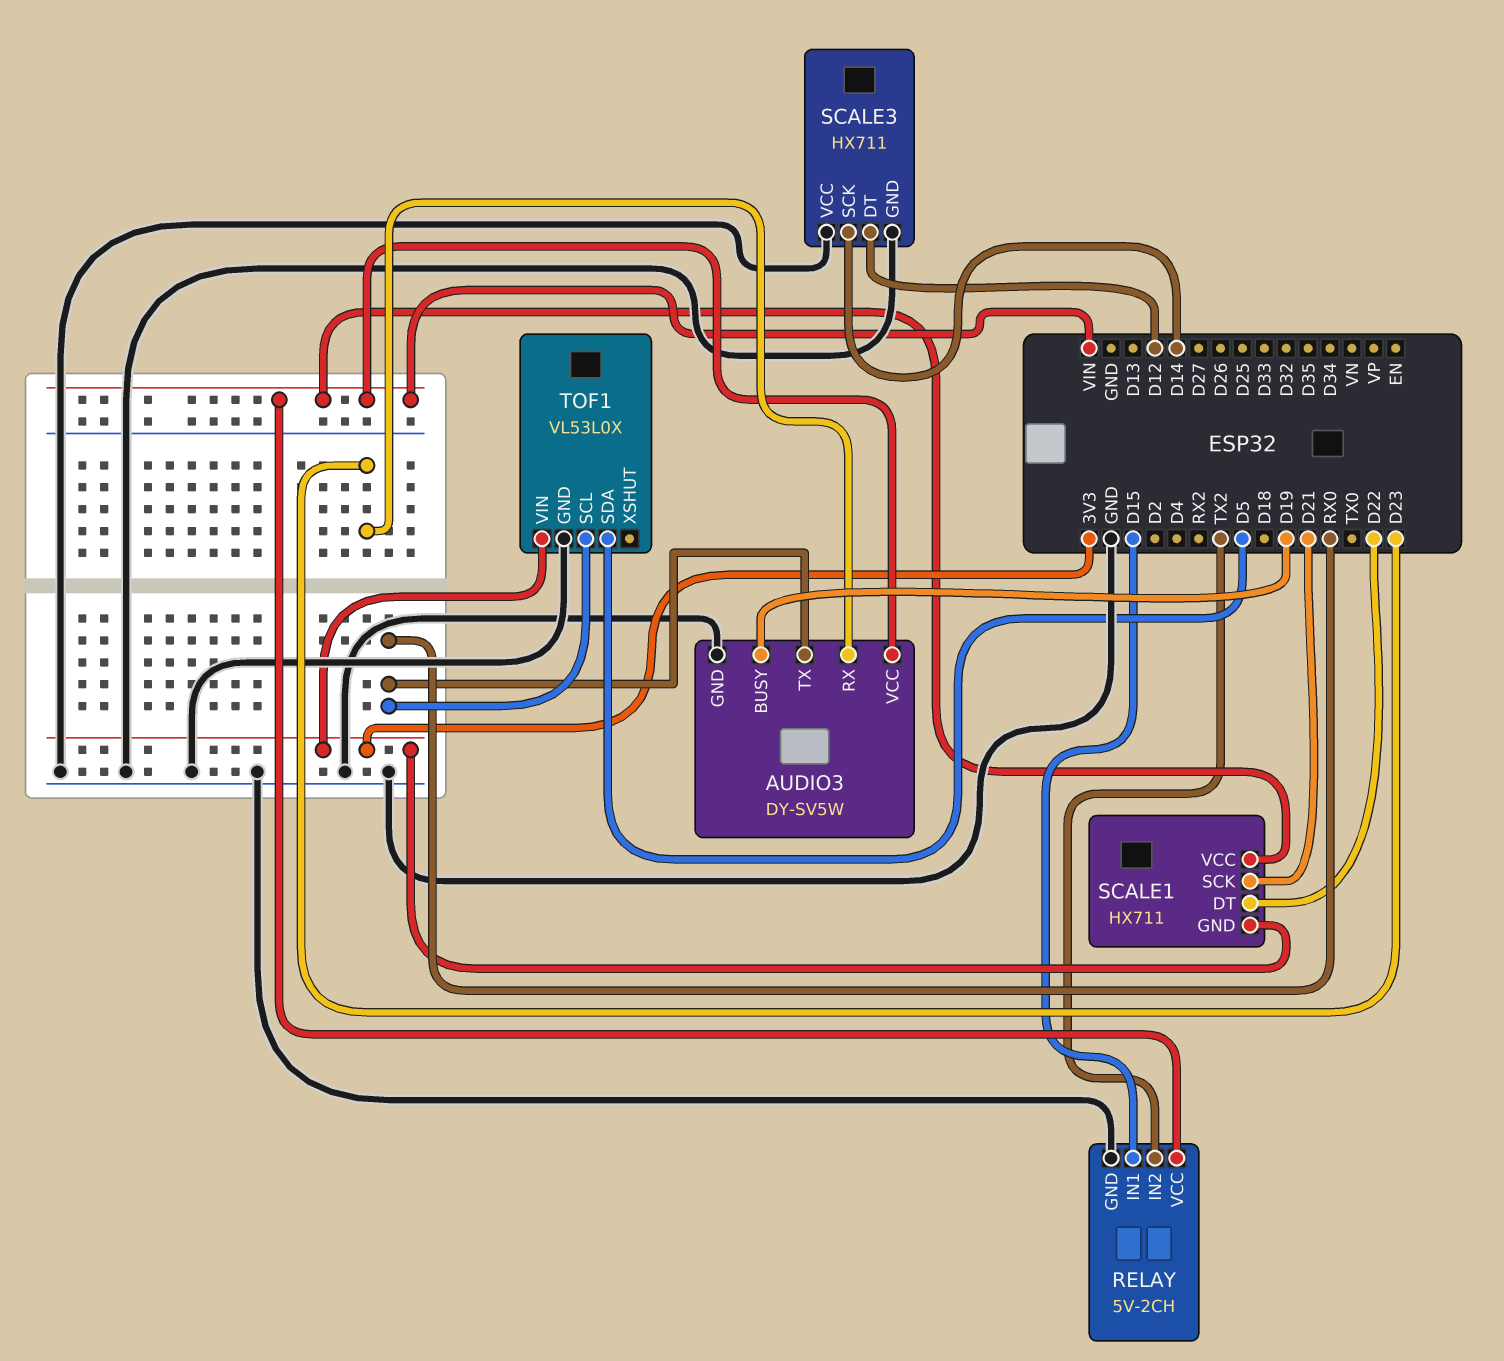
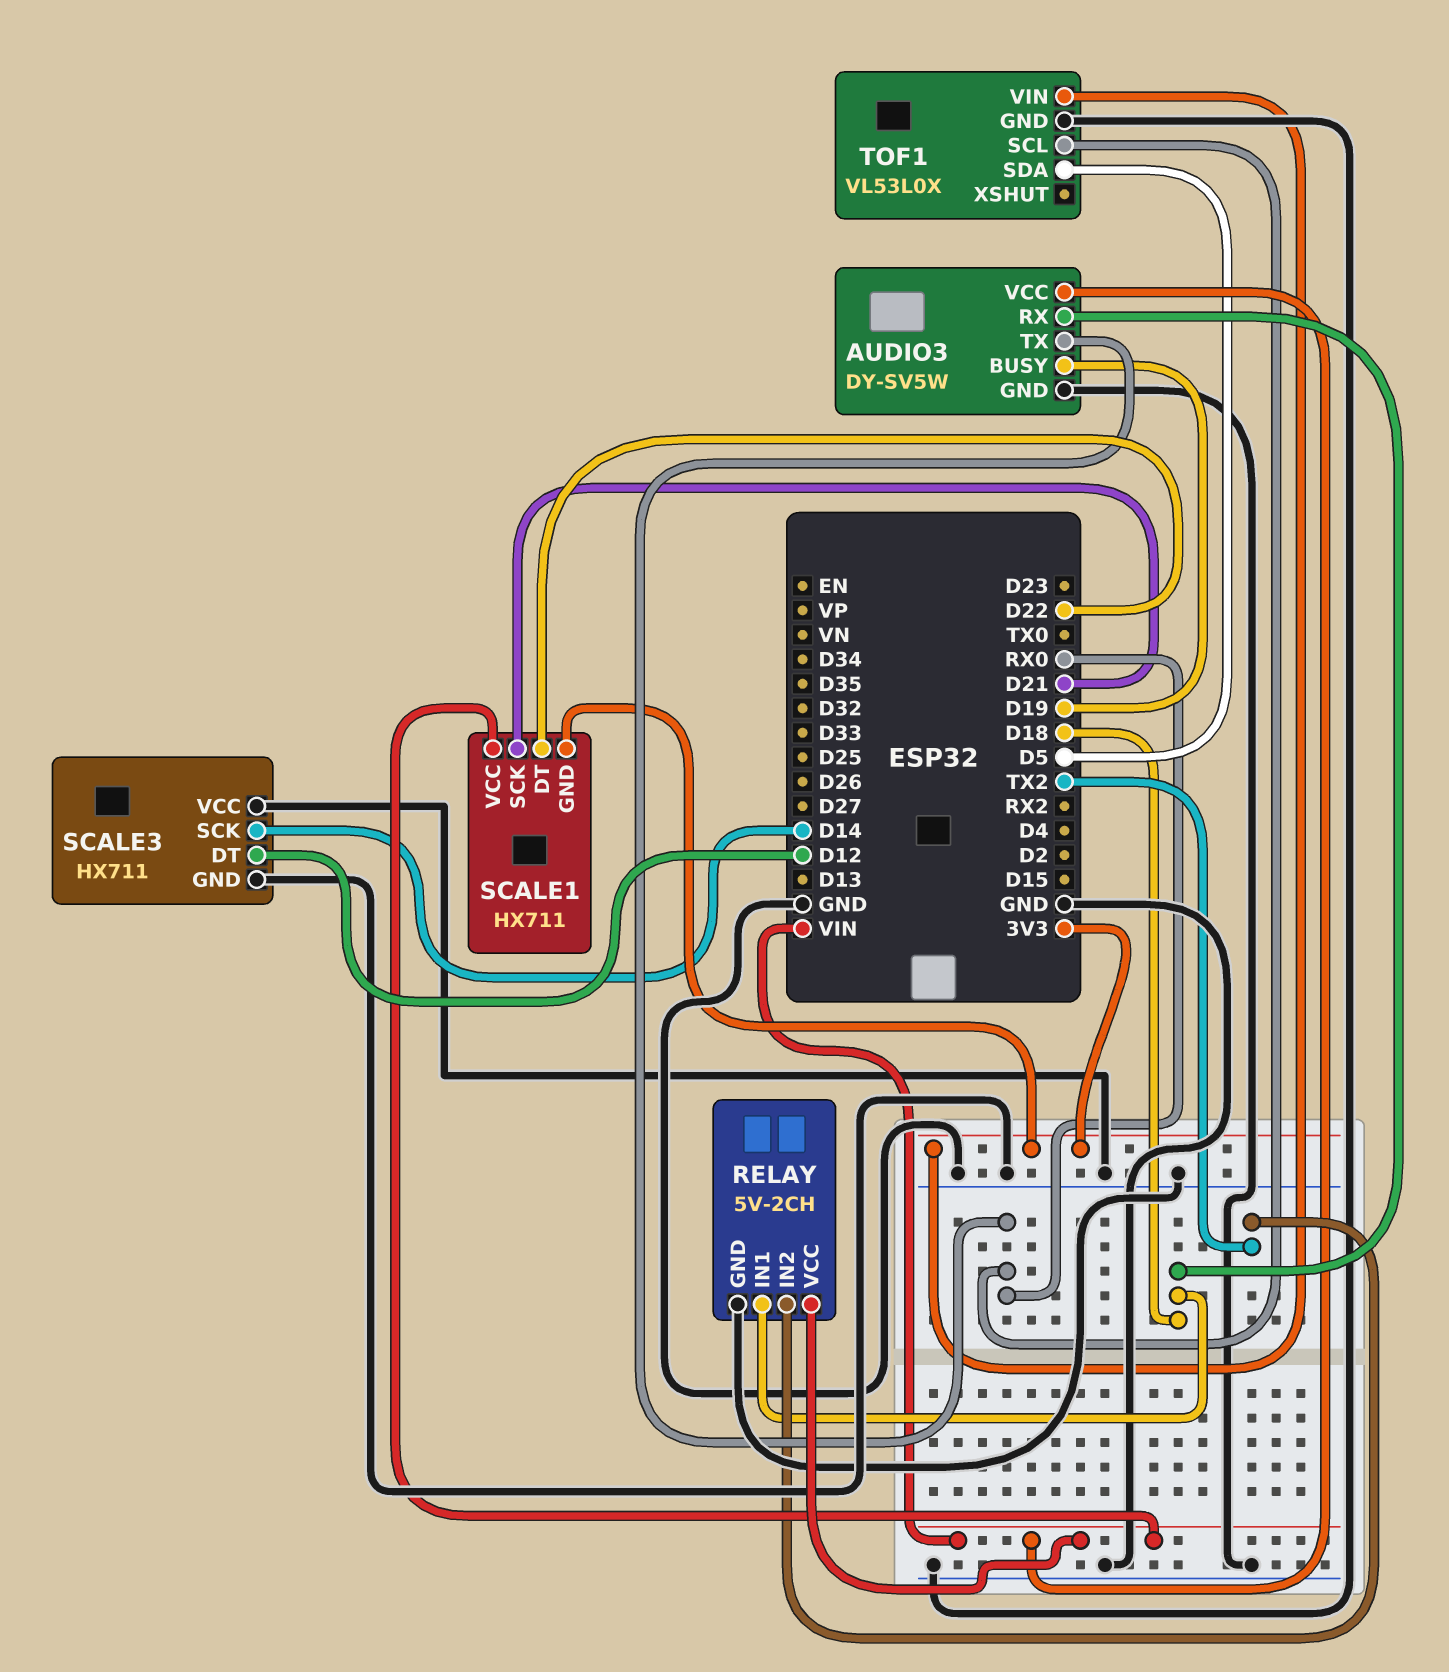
AUDIO3 pin RX: D23 -> D18
RELAY pin IN1: D15 -> D18

